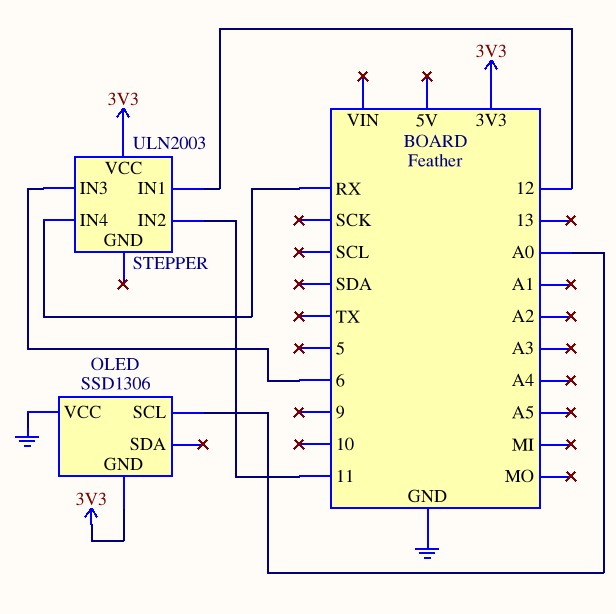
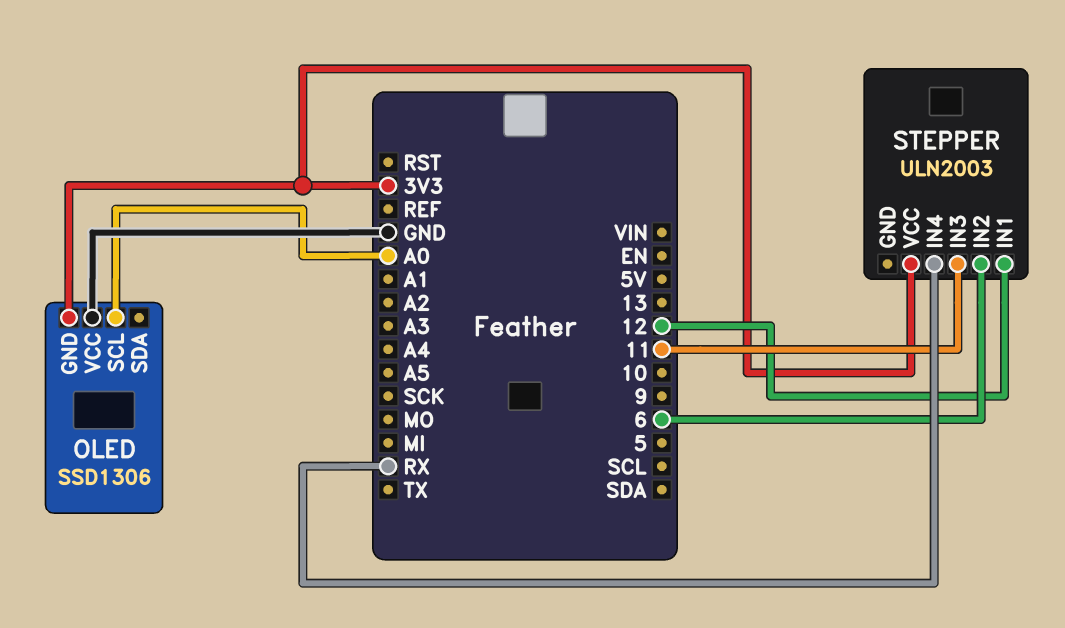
STEPPER pin IN2: 11 -> 6
STEPPER pin IN3: 6 -> 11

